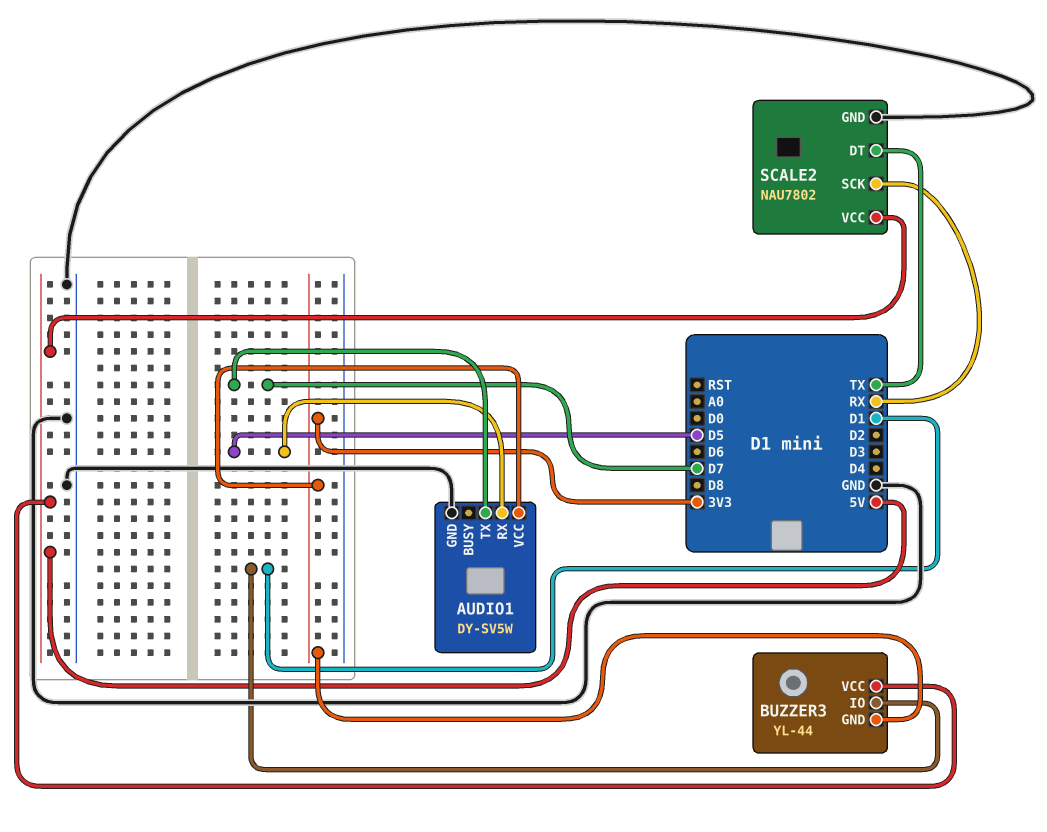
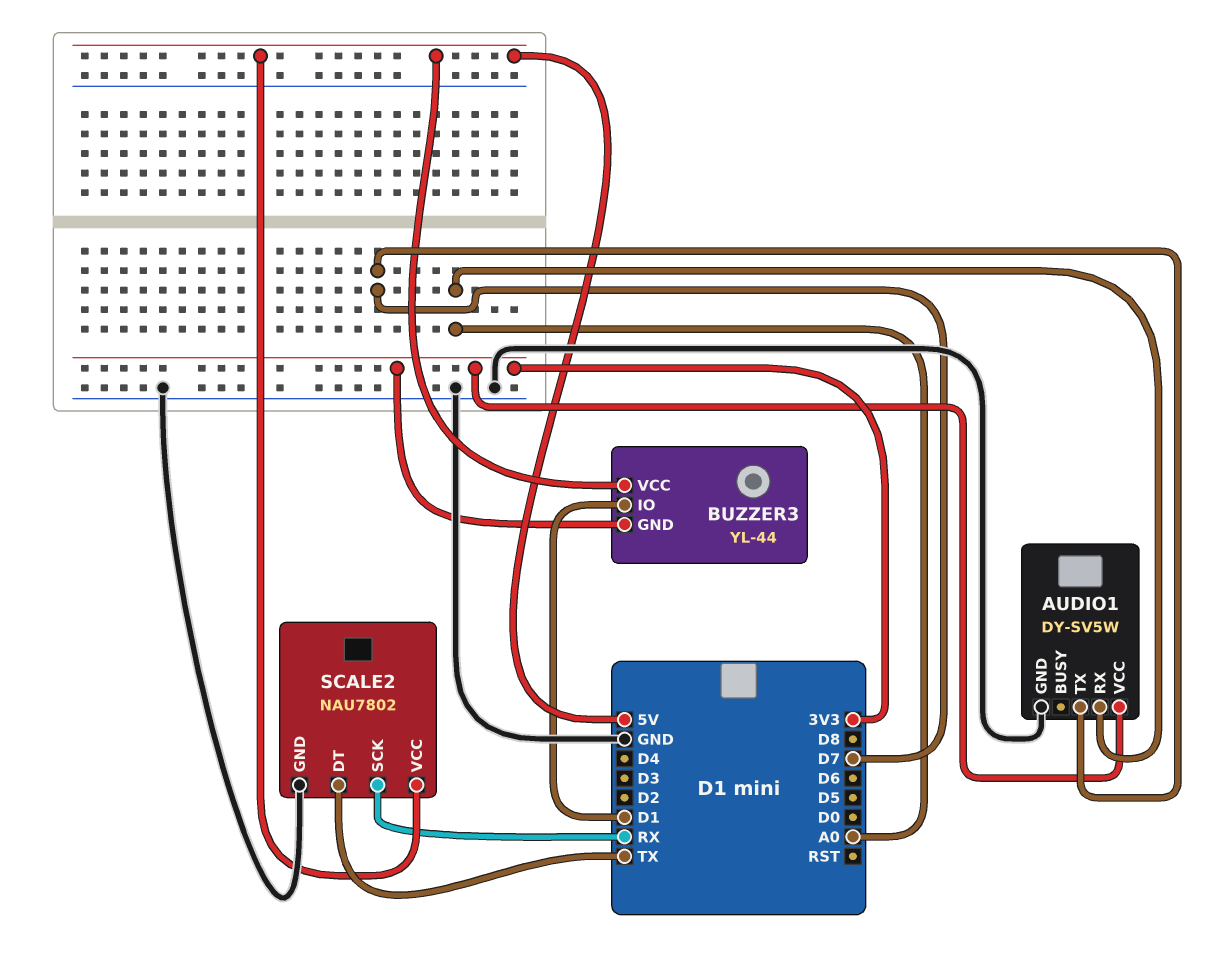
AUDIO1 pin RX: D5 -> A0

